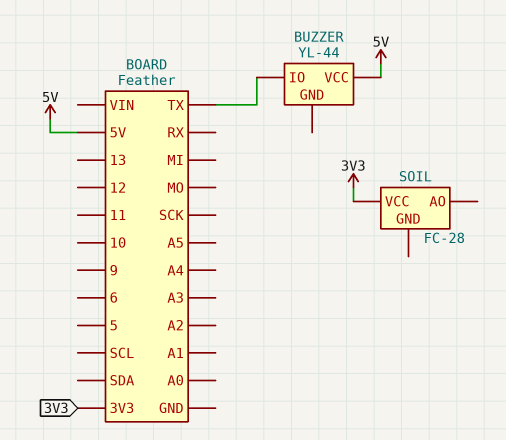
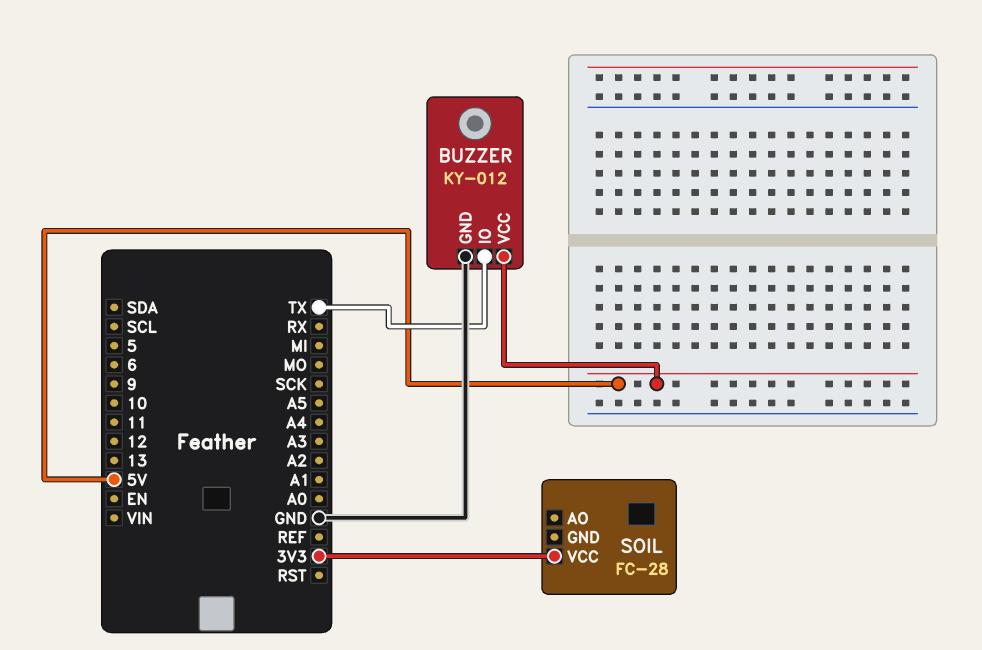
BUZZER: YL-44 -> KY-012
BUZZER pin GND: none -> GND

